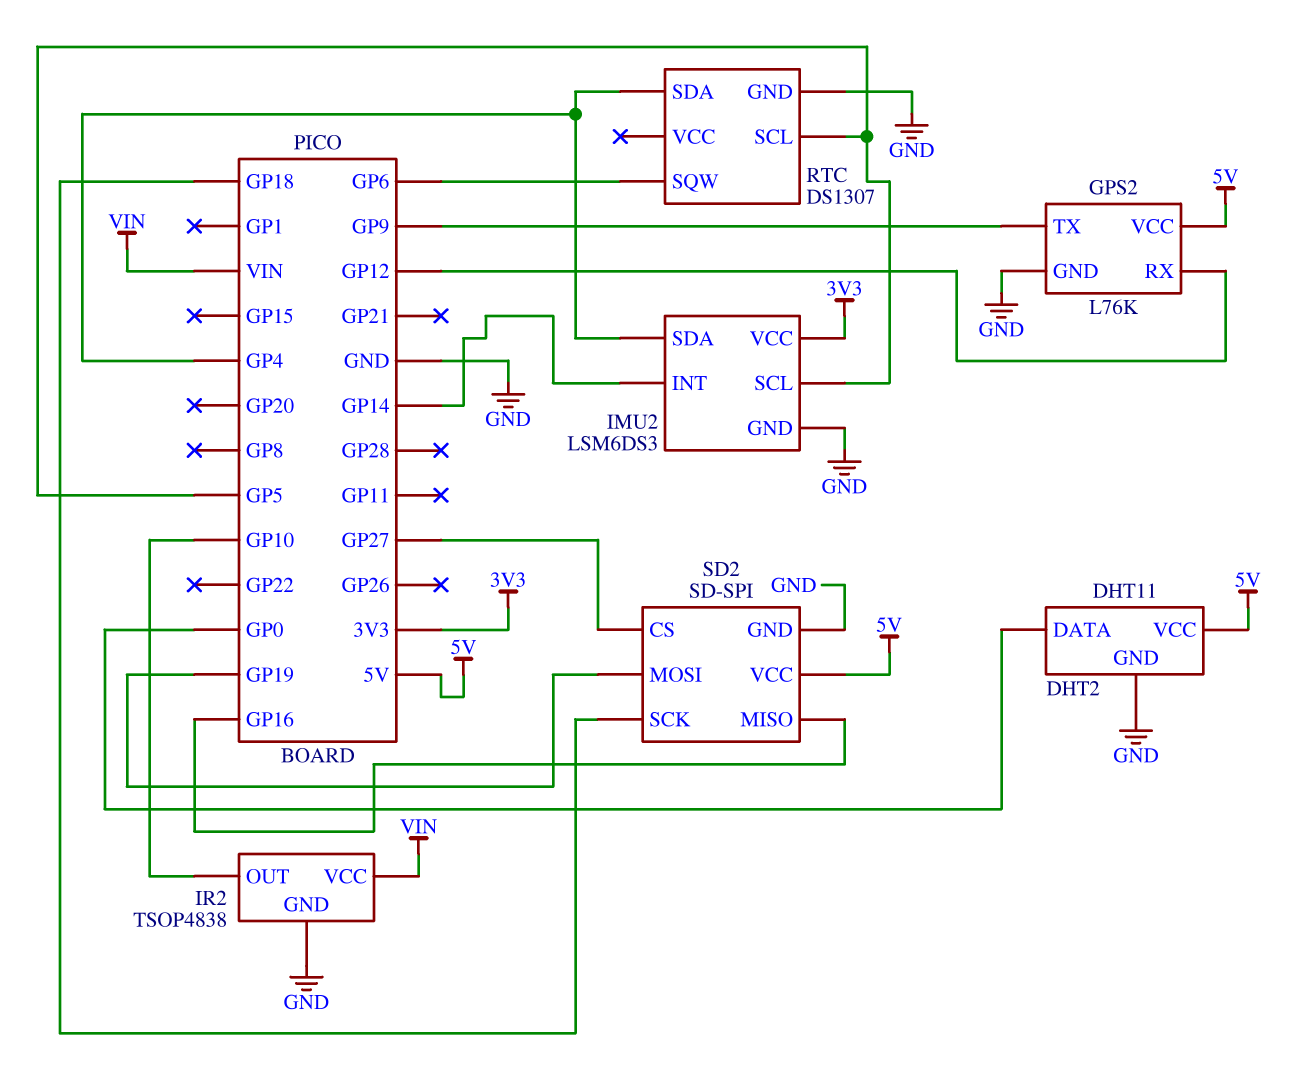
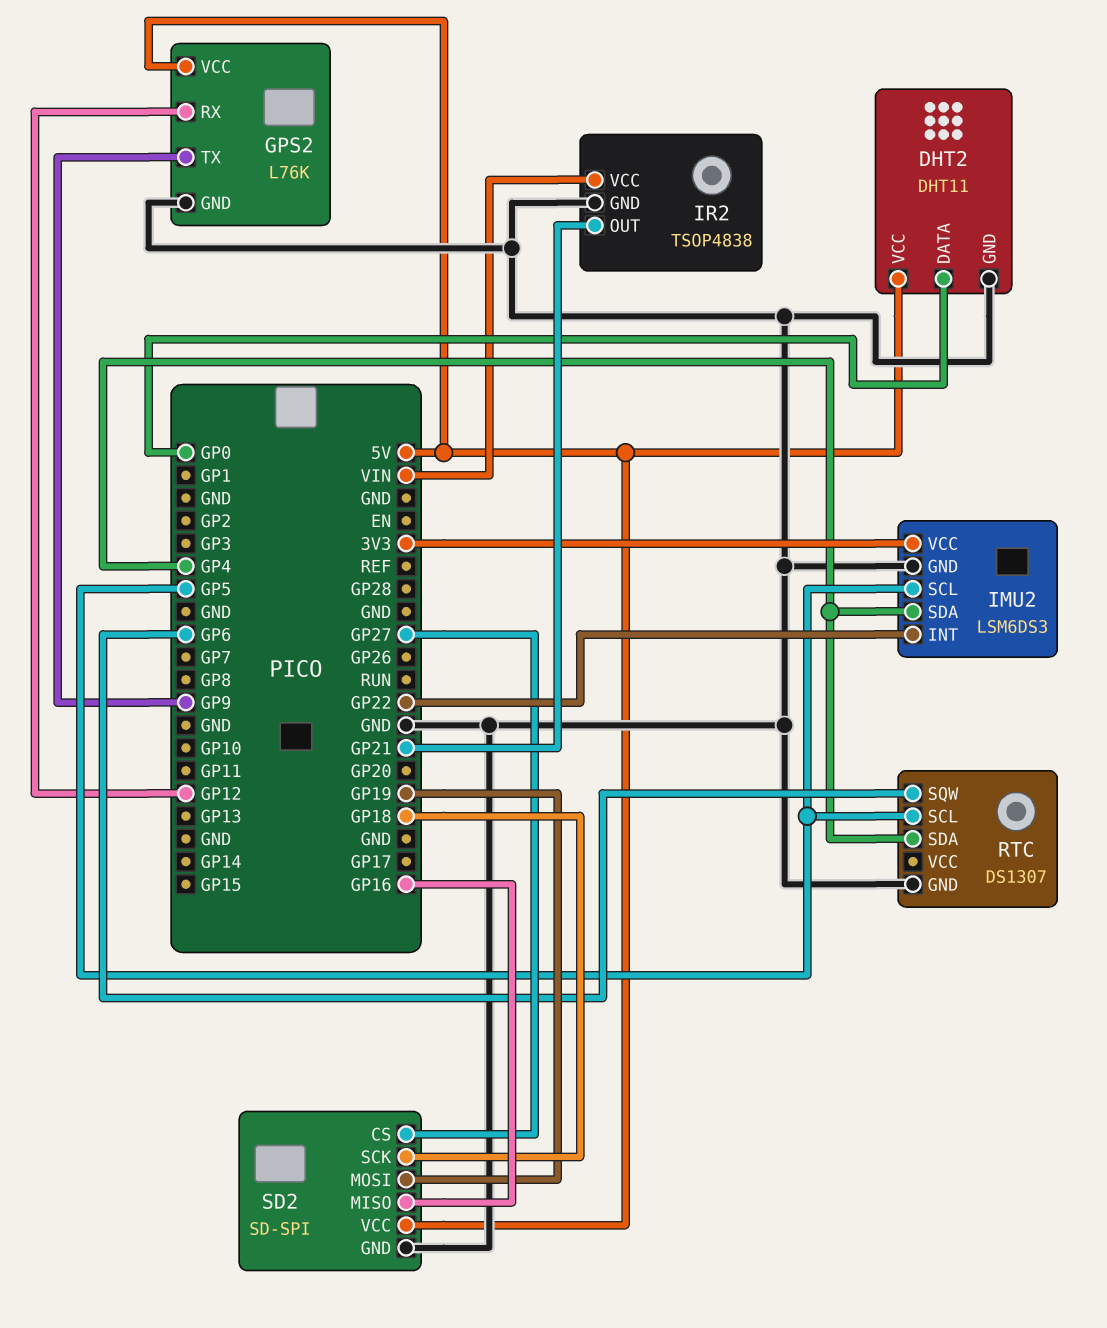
IMU2 pin INT: GP14 -> GP22
IR2 pin OUT: GP10 -> GP21

